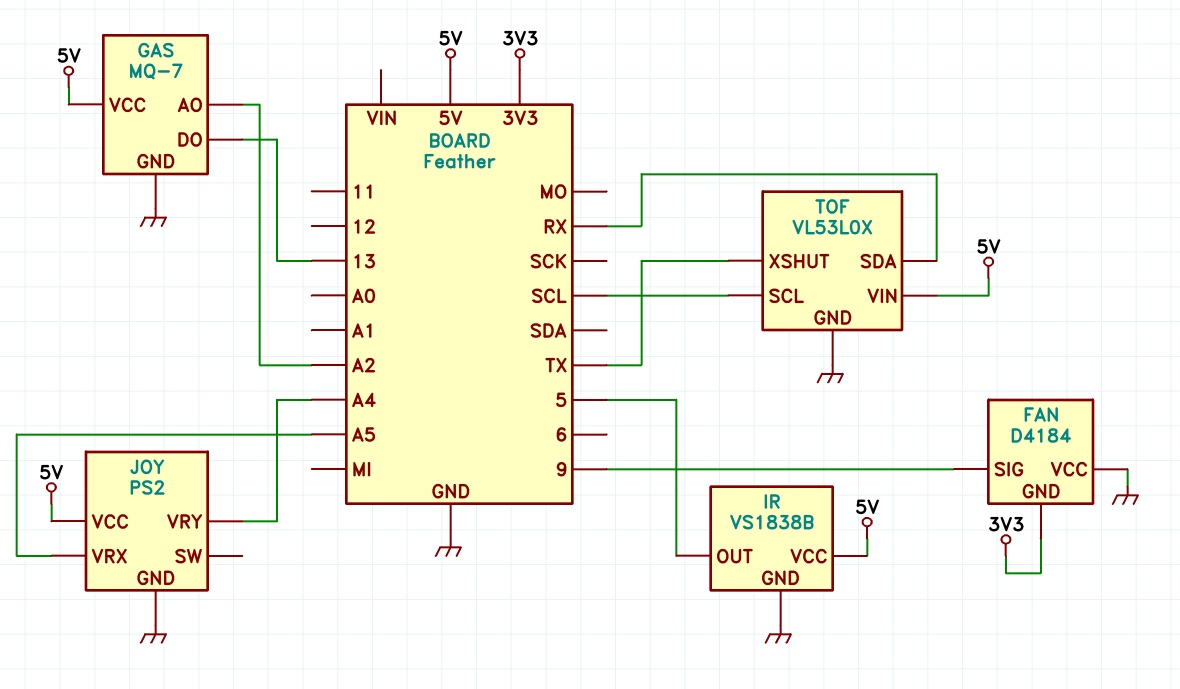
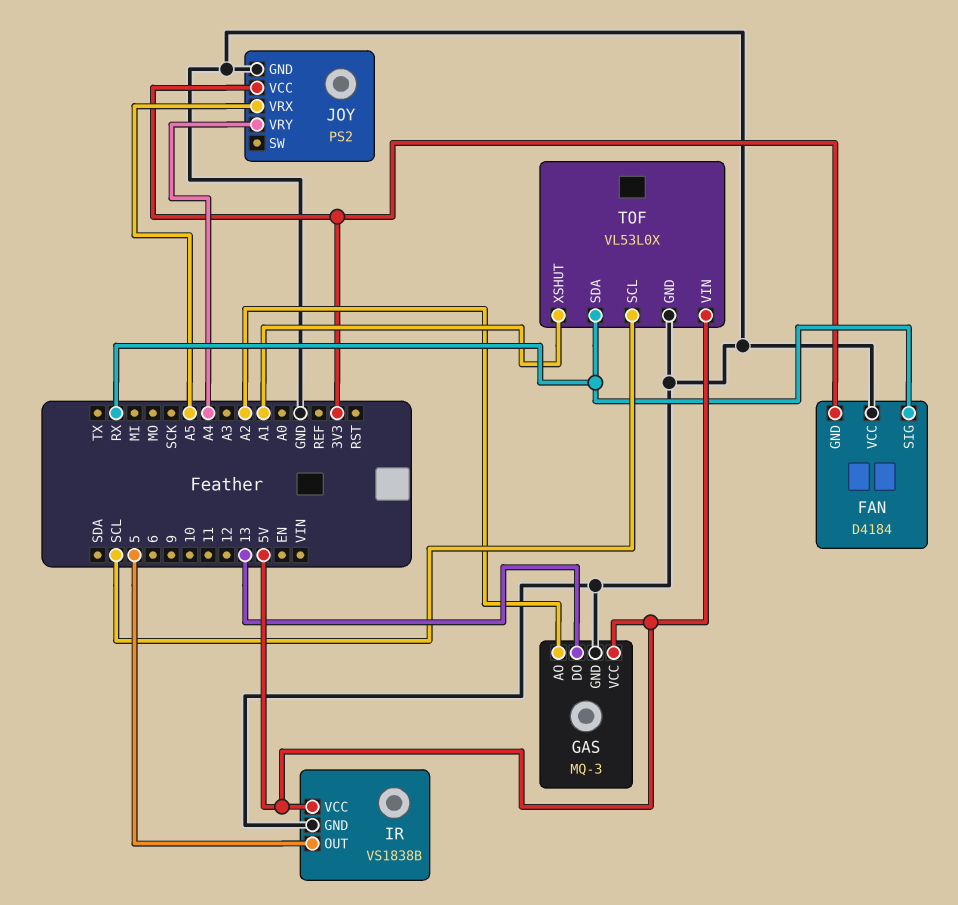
FAN pin SIG: 9 -> RX
GAS: MQ-7 -> MQ-3
JOY pin VCC: 5V -> 3V3
TOF pin XSHUT: TX -> A1

